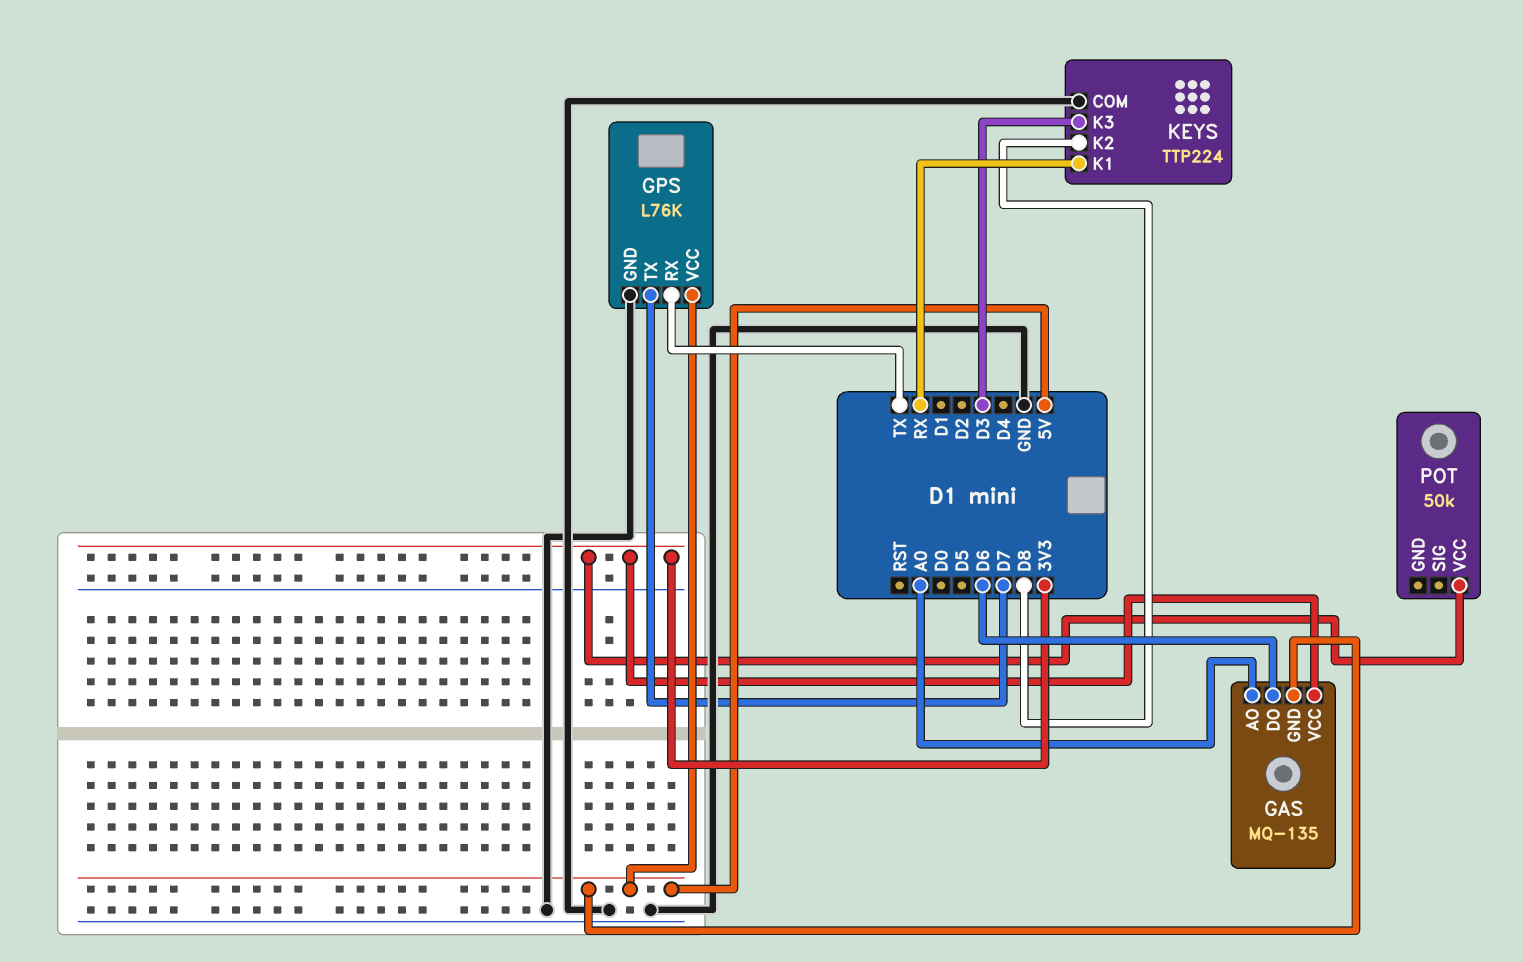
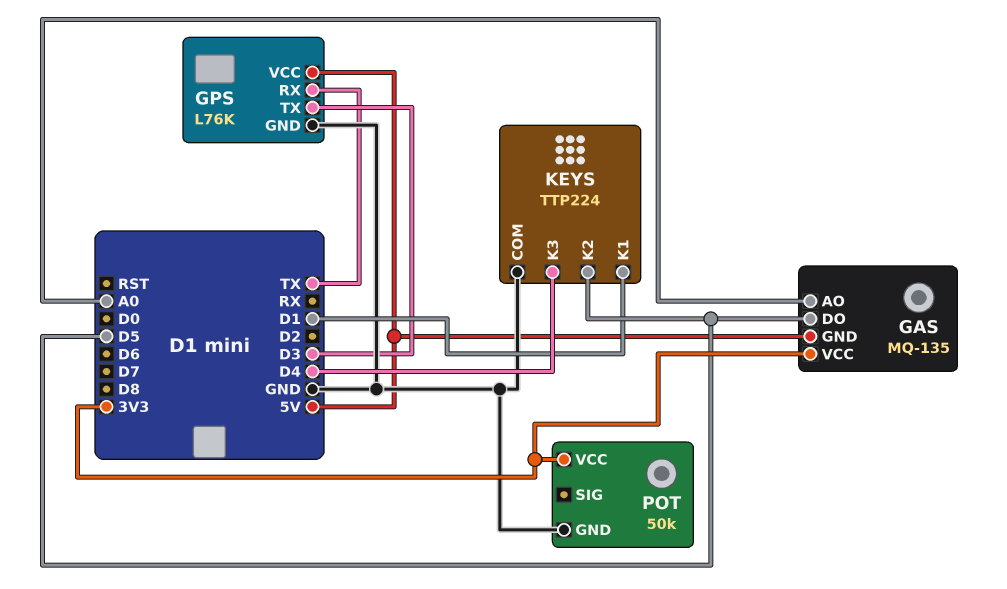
GAS pin DO: D6 -> D5
GPS pin TX: D7 -> D3
KEYS pin K1: RX -> D1
KEYS pin K2: D8 -> D5
KEYS pin K3: D3 -> D4
POT pin GND: none -> GND

